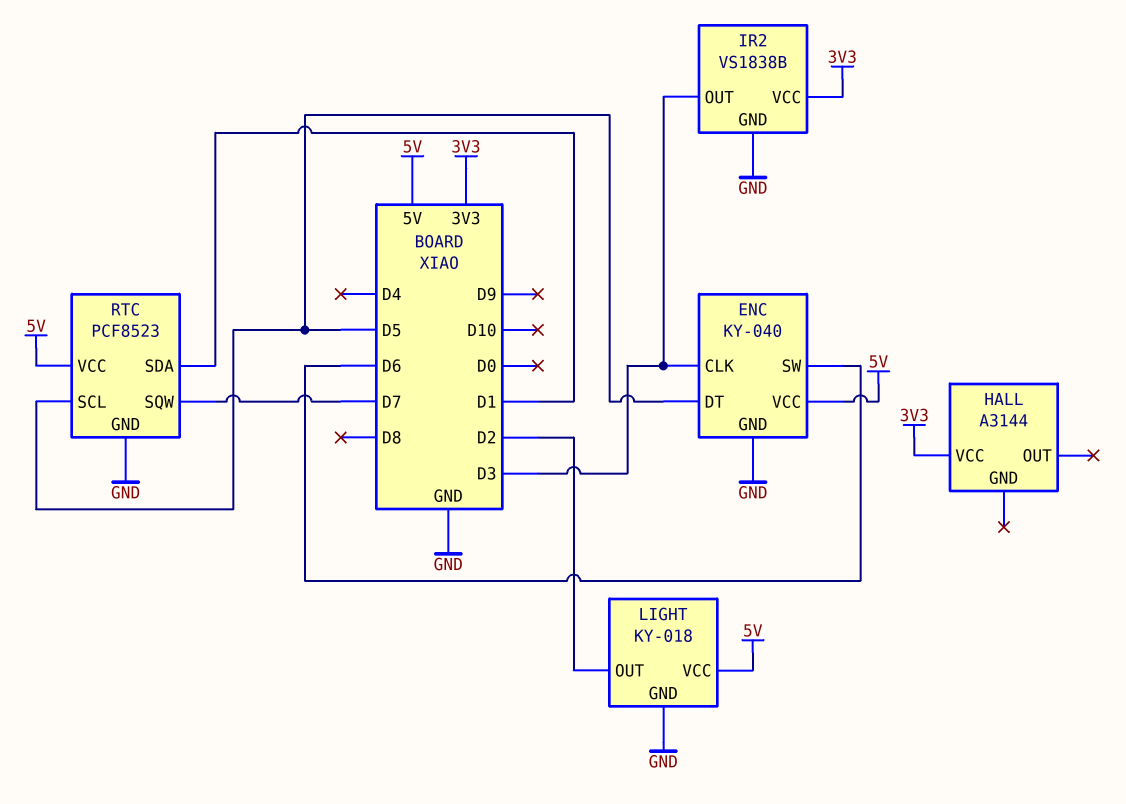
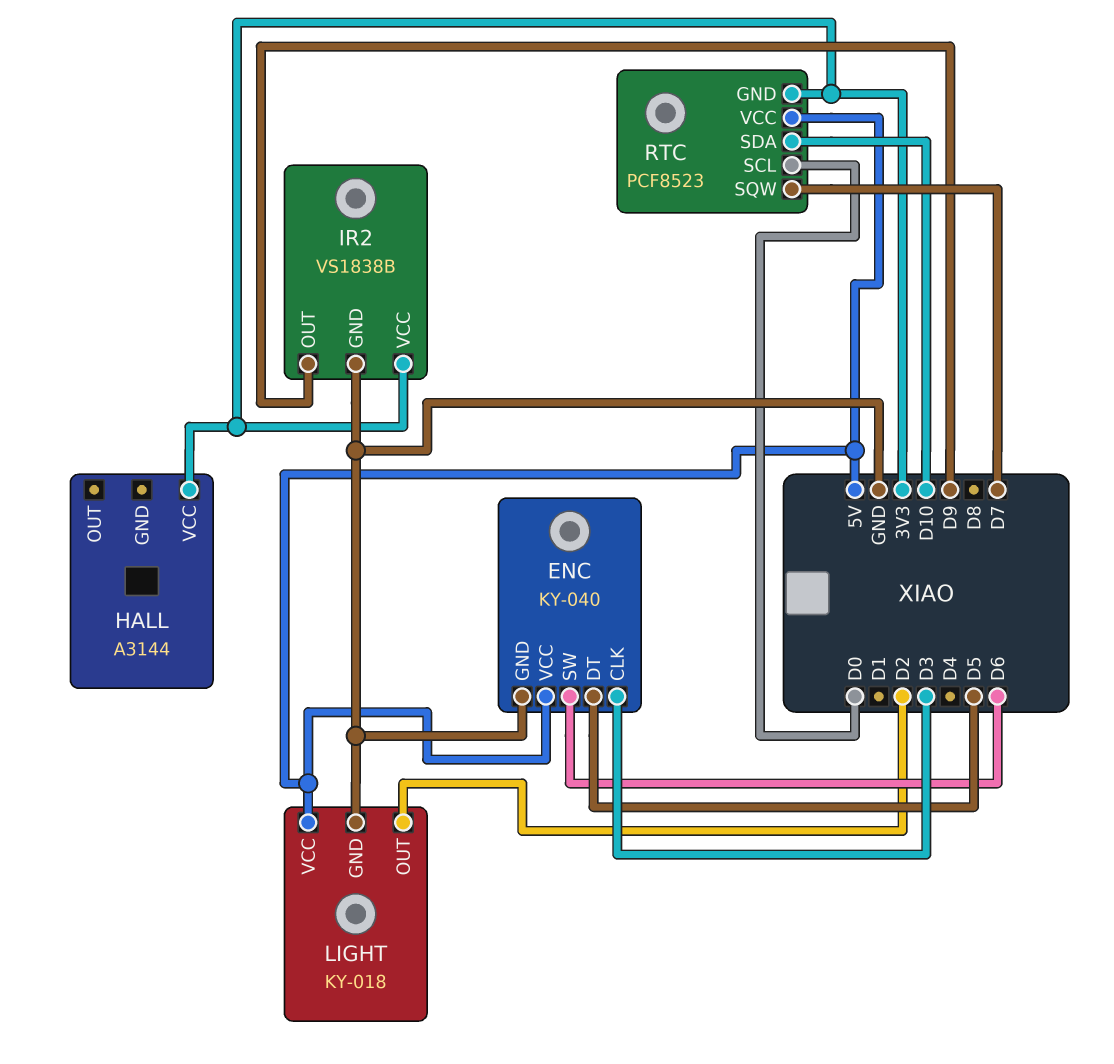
IR2 pin OUT: D3 -> D9
RTC pin GND: GND -> 3V3
RTC pin SCL: D5 -> D0
RTC pin SDA: D1 -> D10

